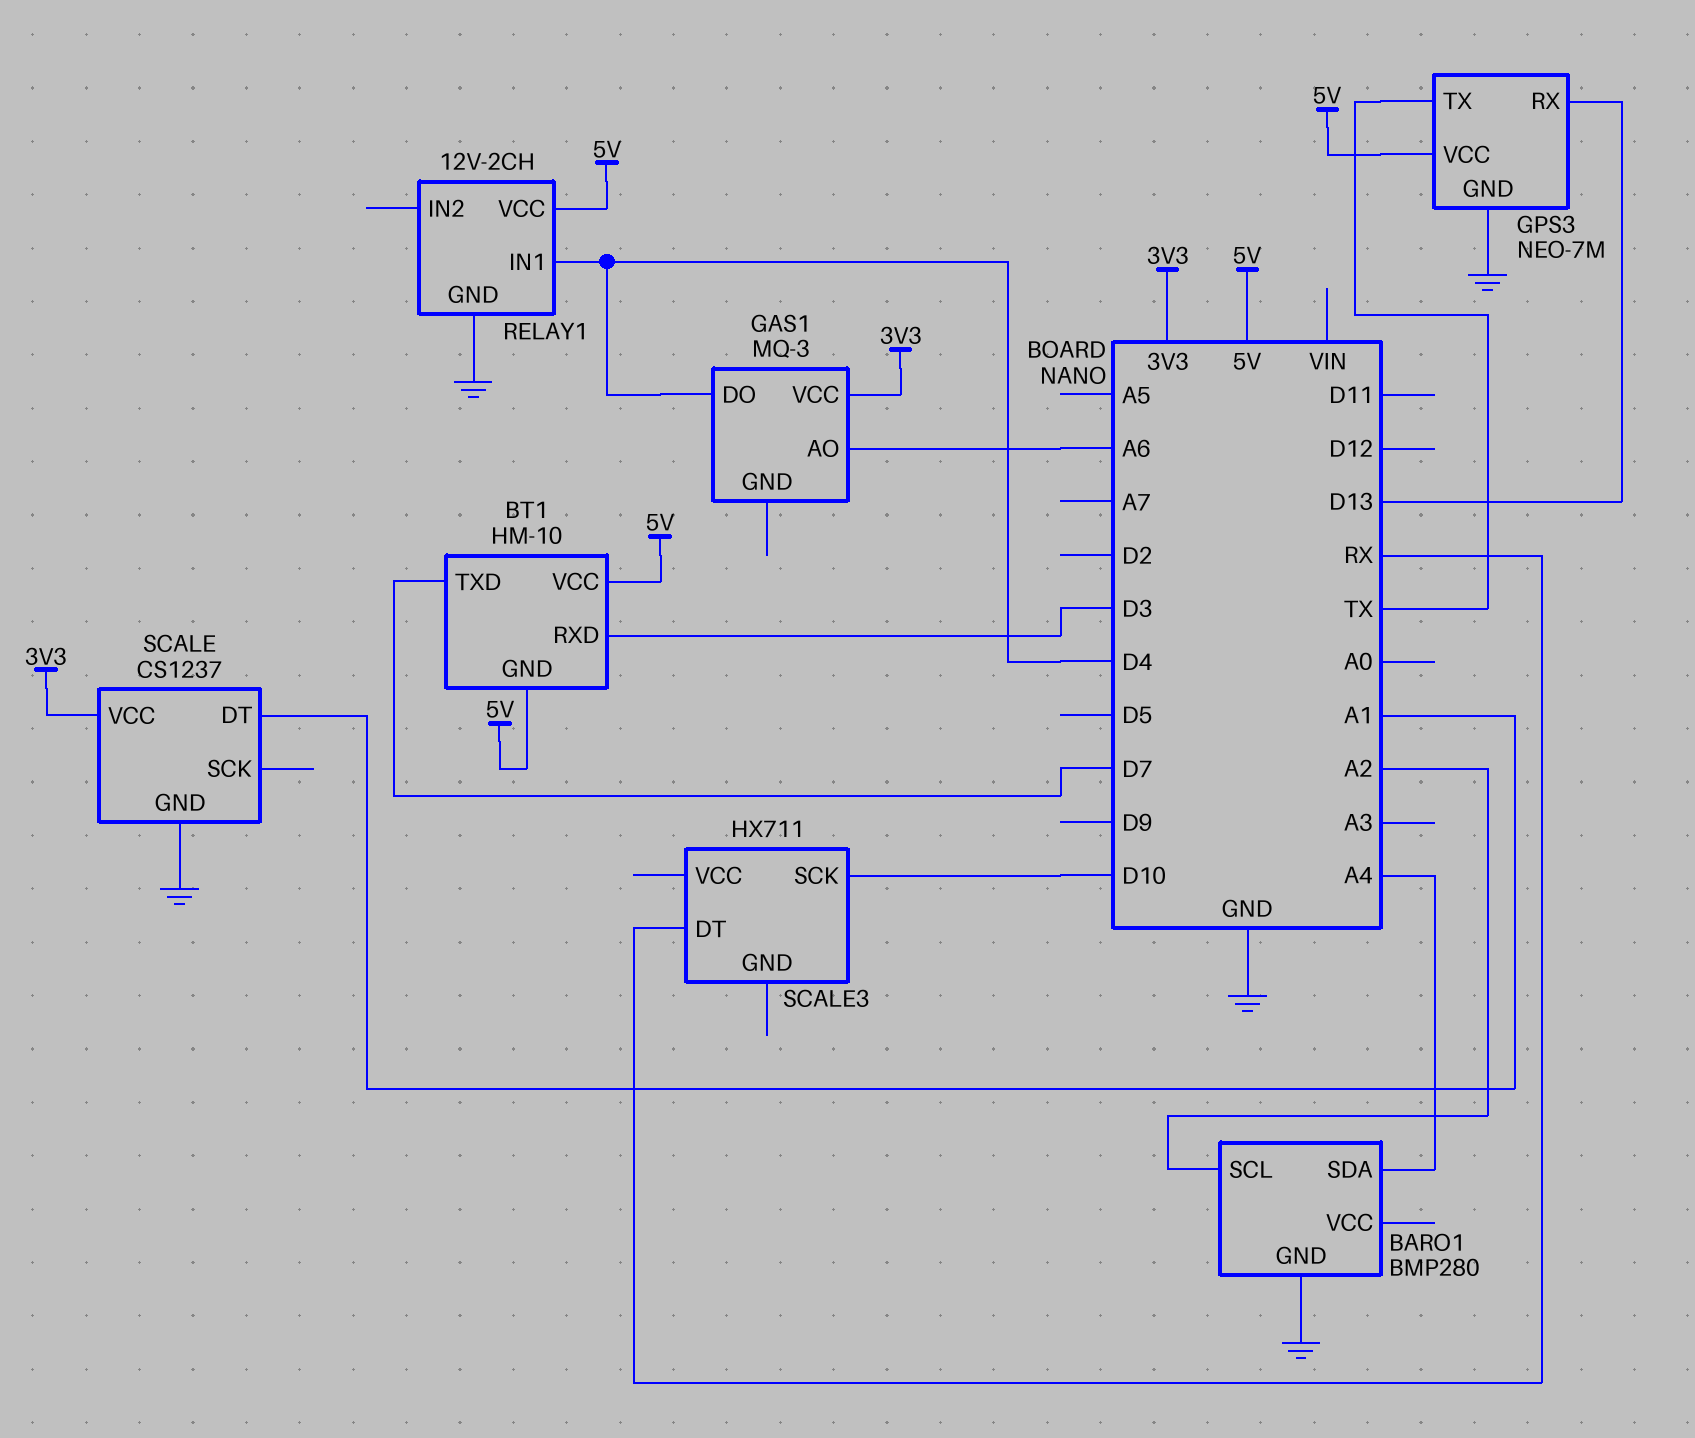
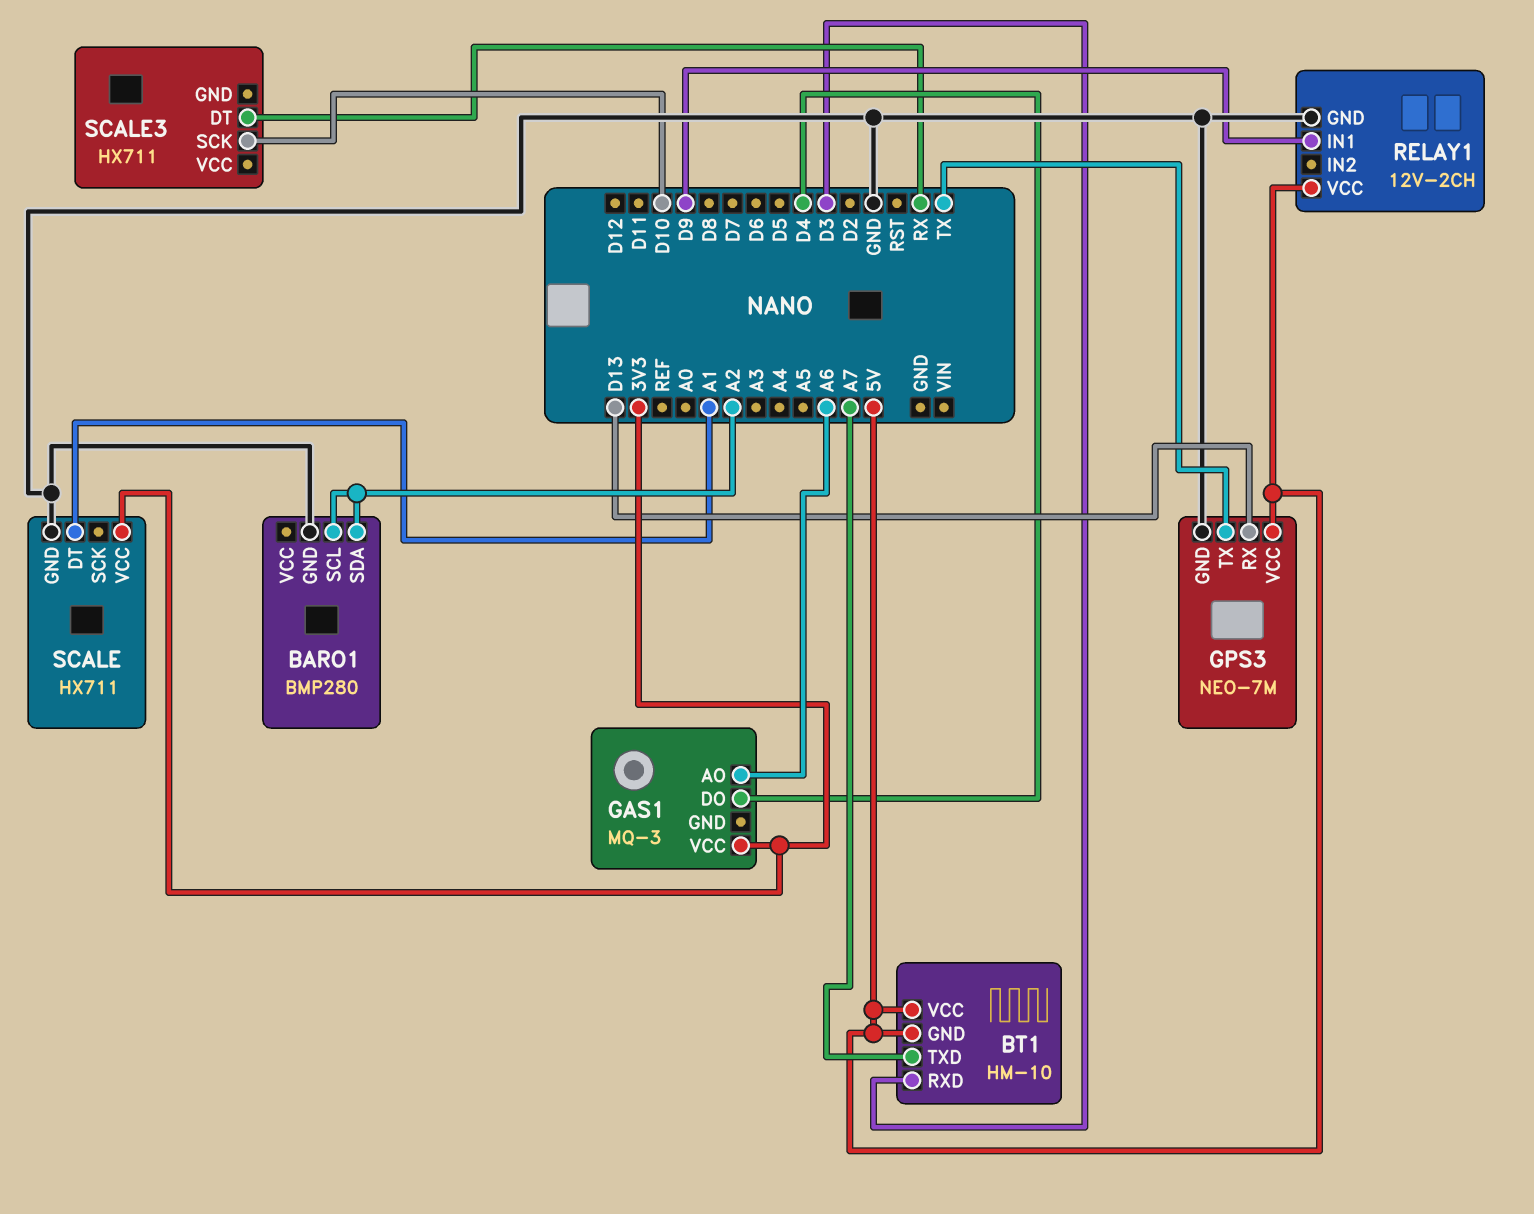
BARO1 pin SDA: A4 -> A2
BT1 pin TXD: D7 -> A7
RELAY1 pin IN1: D4 -> D9
SCALE: CS1237 -> HX711

